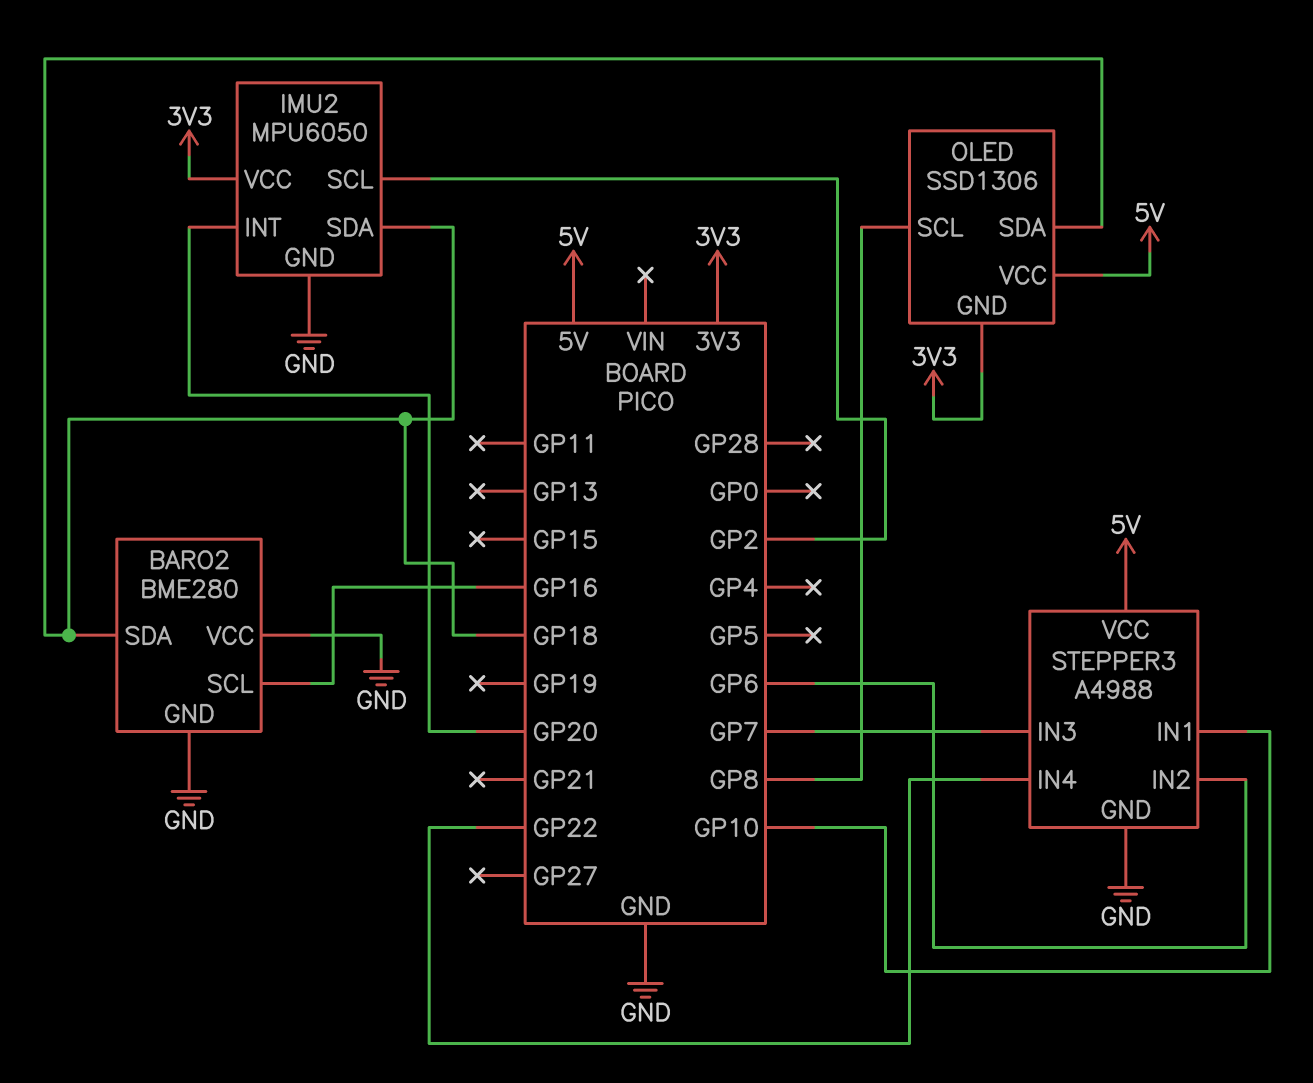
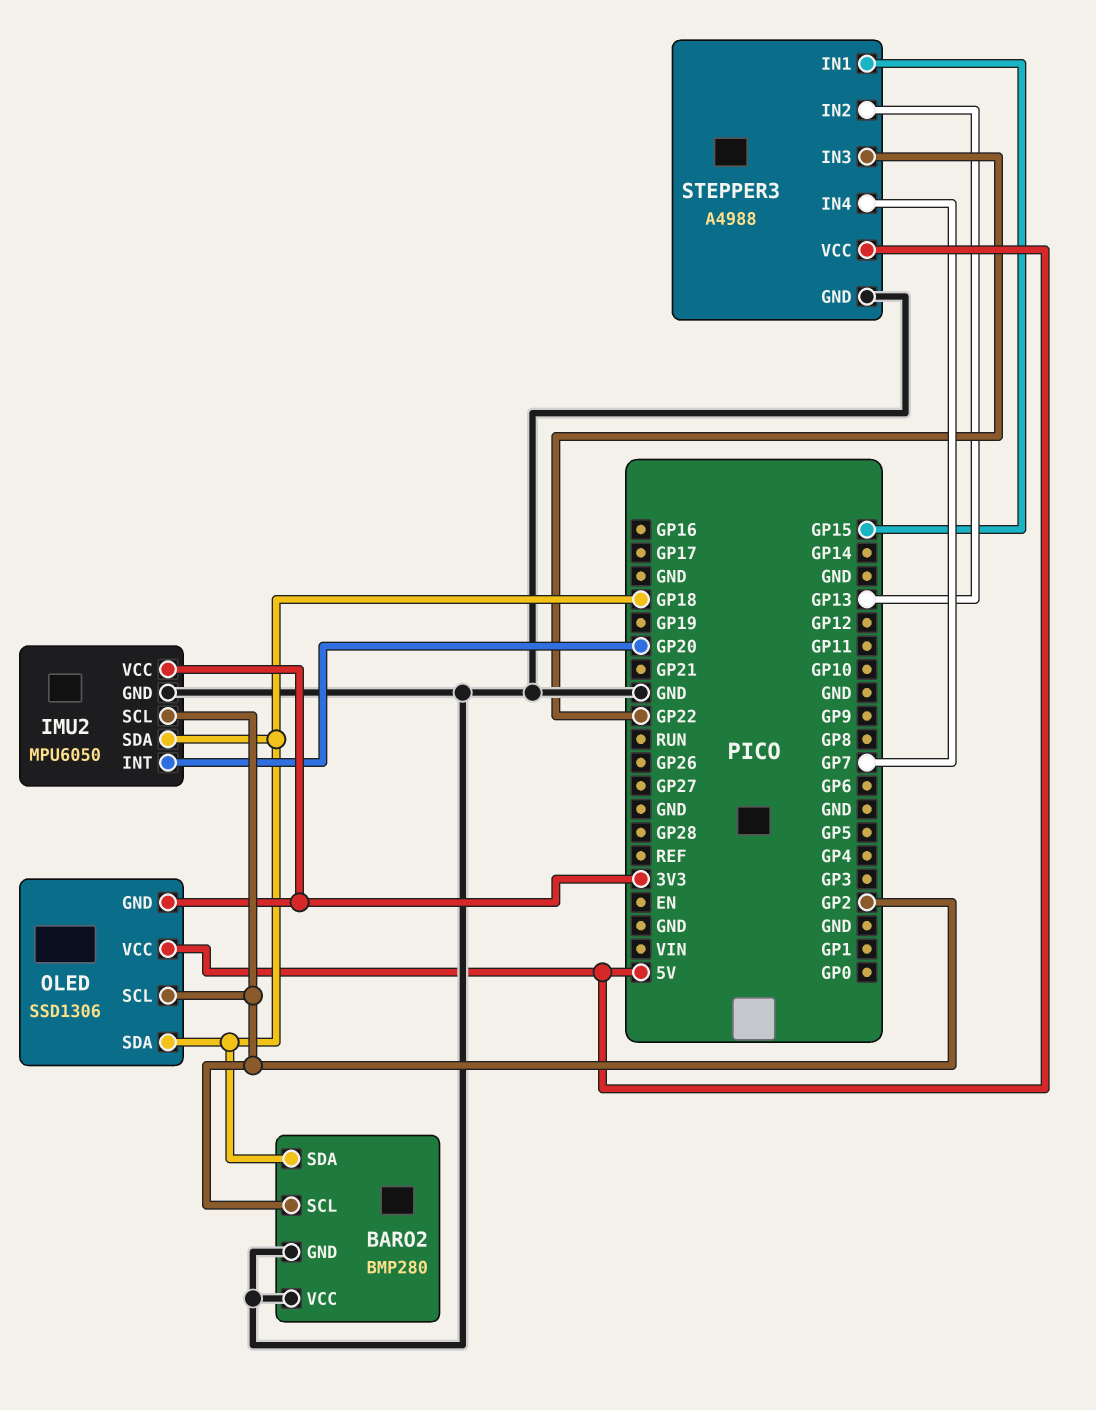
BARO2: BME280 -> BMP280
BARO2 pin SCL: GP16 -> GP2
OLED pin SCL: GP8 -> GP2
STEPPER3 pin IN1: GP10 -> GP15
STEPPER3 pin IN2: GP6 -> GP13
STEPPER3 pin IN3: GP7 -> GP22
STEPPER3 pin IN4: GP22 -> GP7

